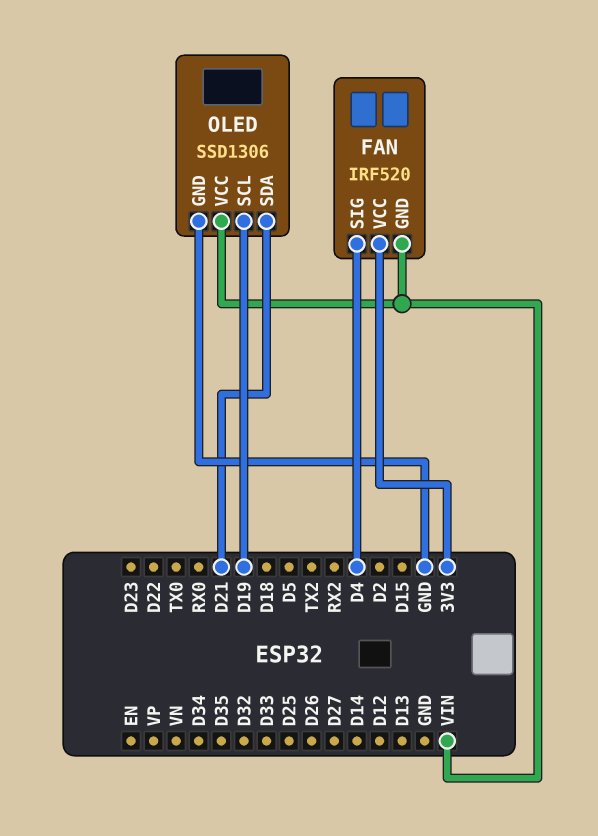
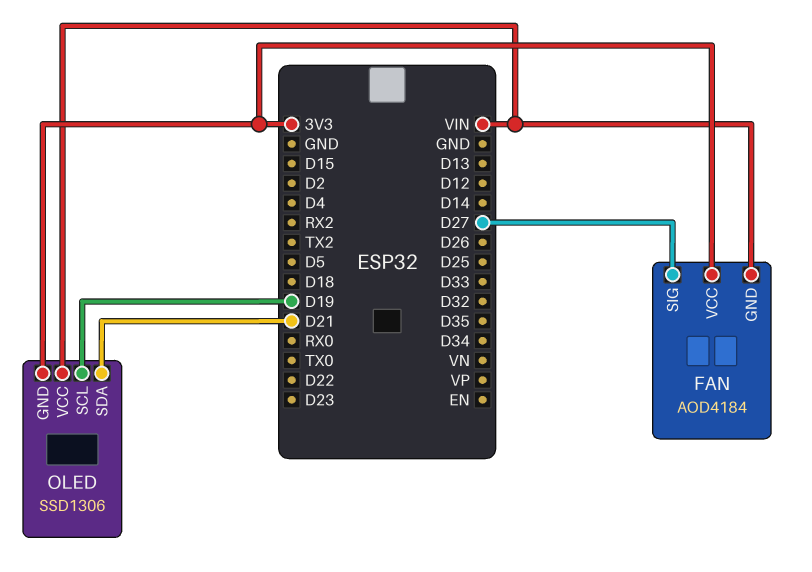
FAN: IRF520 -> AOD4184
FAN pin SIG: D4 -> D27
OLED pin GND: GND -> 3V3

